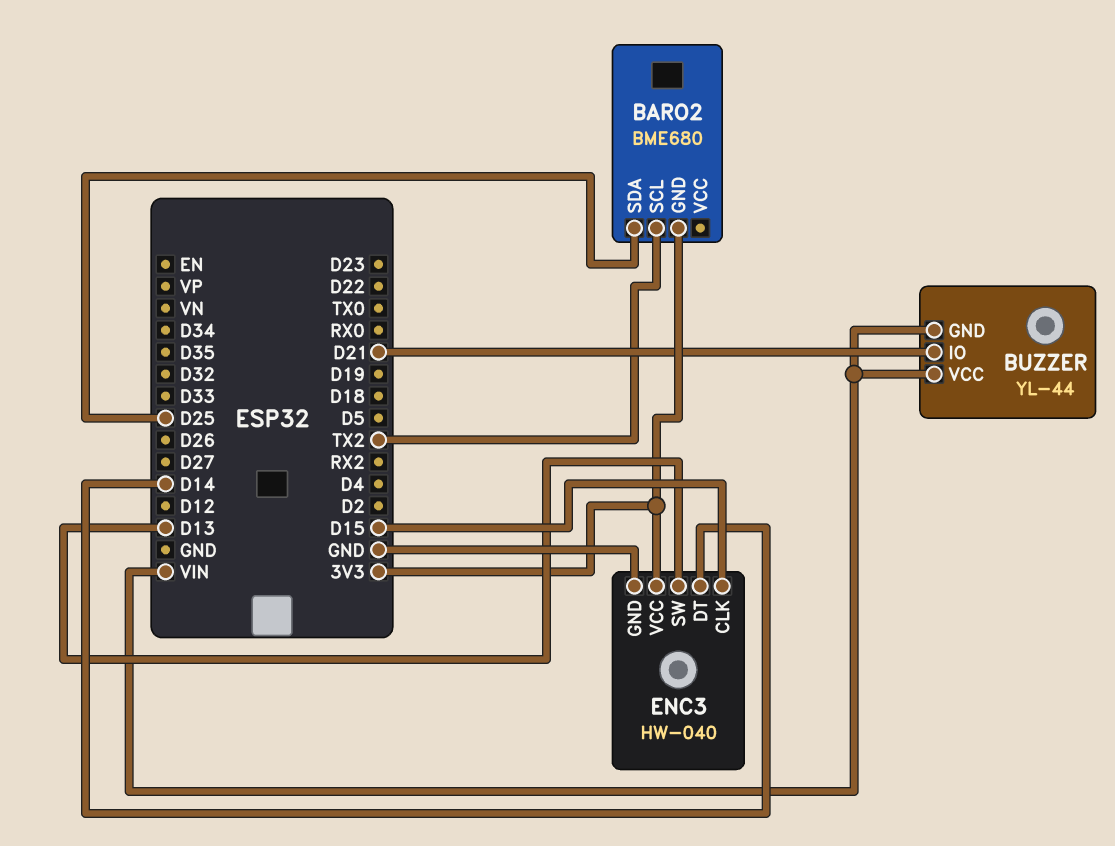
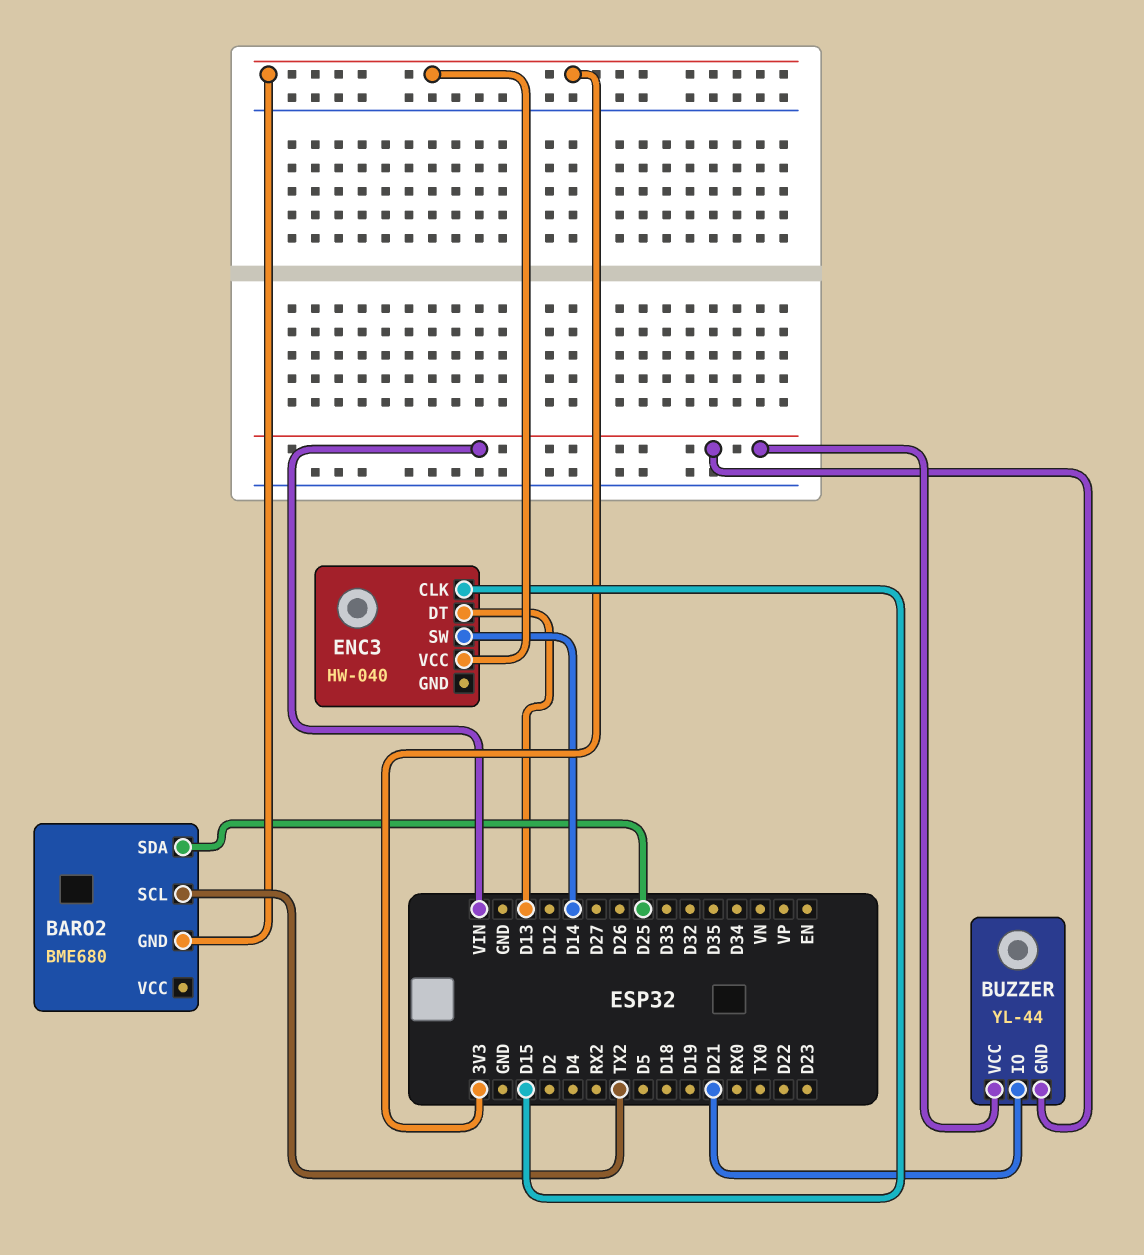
ENC3 pin DT: D14 -> D13
ENC3 pin GND: GND -> none
ENC3 pin SW: D13 -> D14

